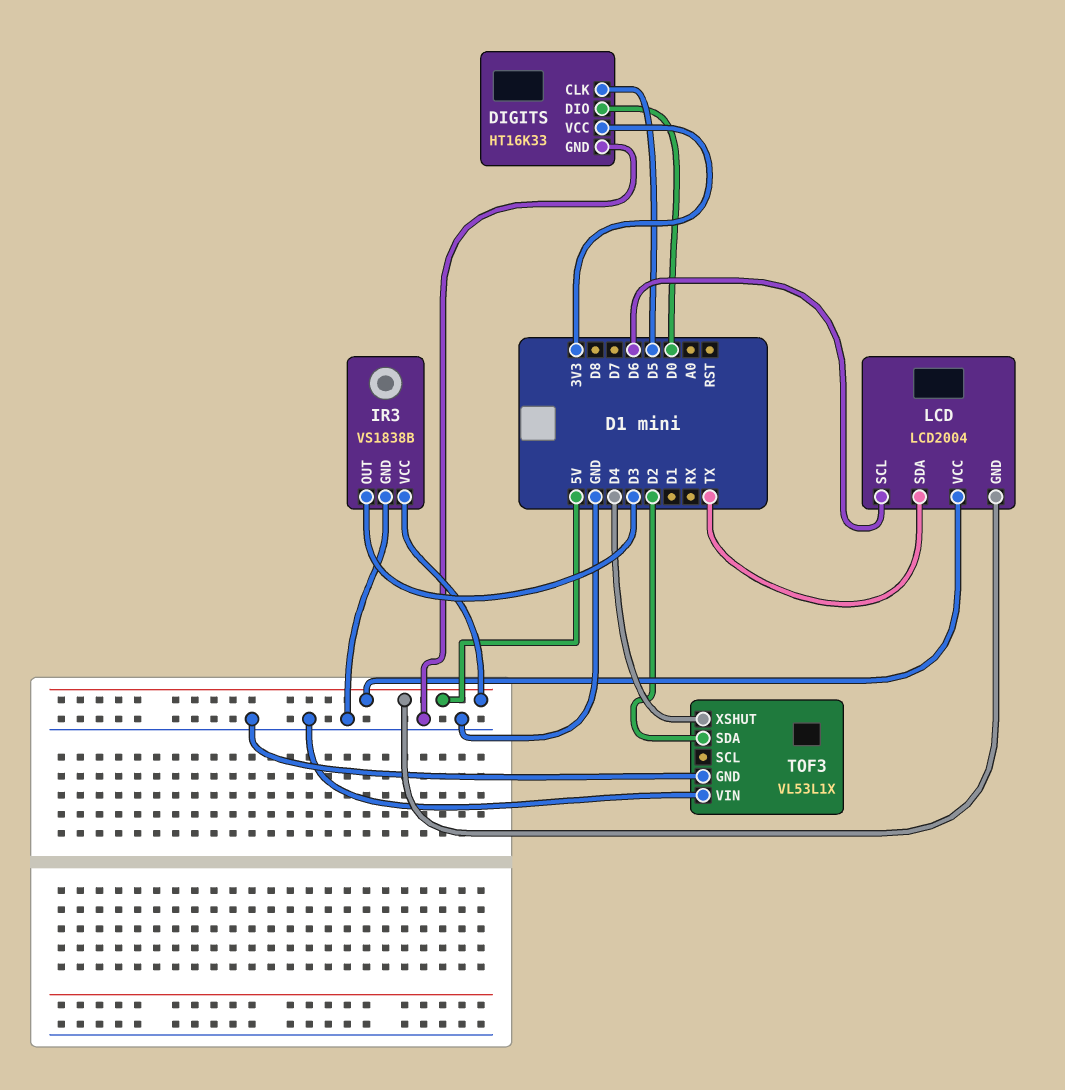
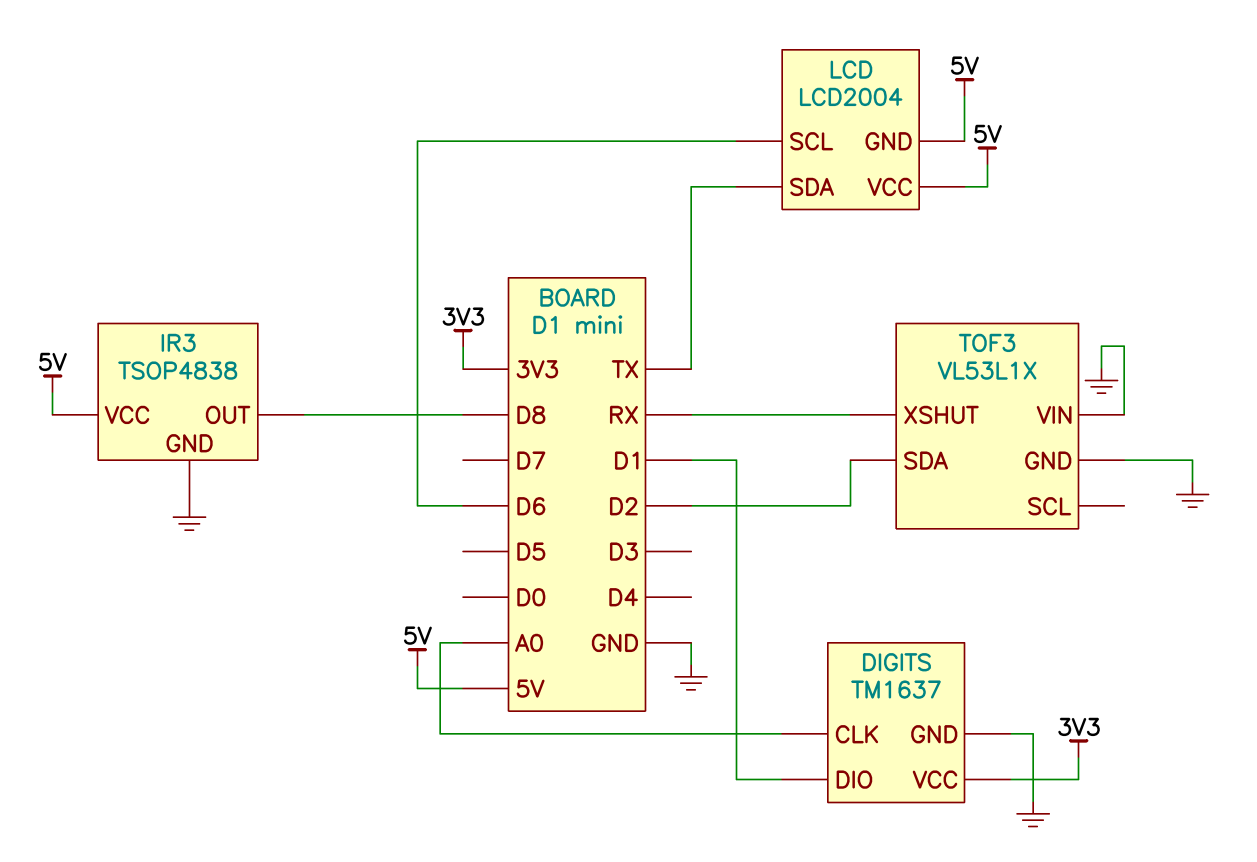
DIGITS: HT16K33 -> TM1637
DIGITS pin CLK: D5 -> A0
DIGITS pin DIO: D0 -> D1
IR3: VS1838B -> TSOP4838
IR3 pin OUT: D3 -> D8
TOF3 pin XSHUT: D4 -> RX

